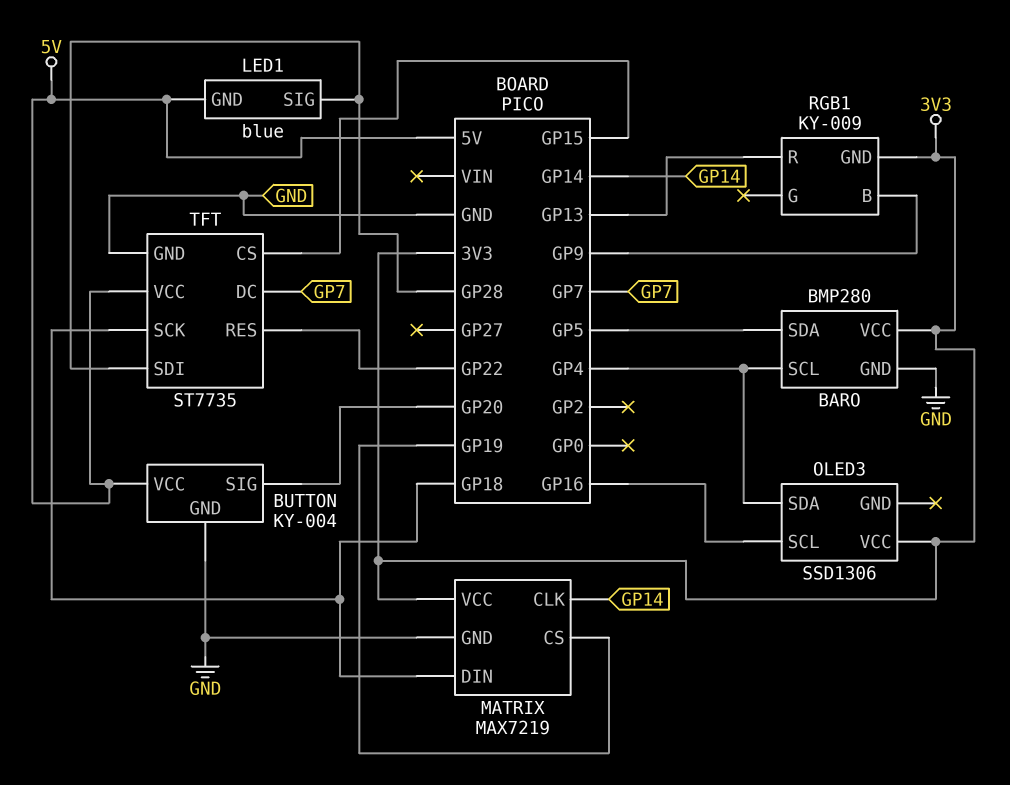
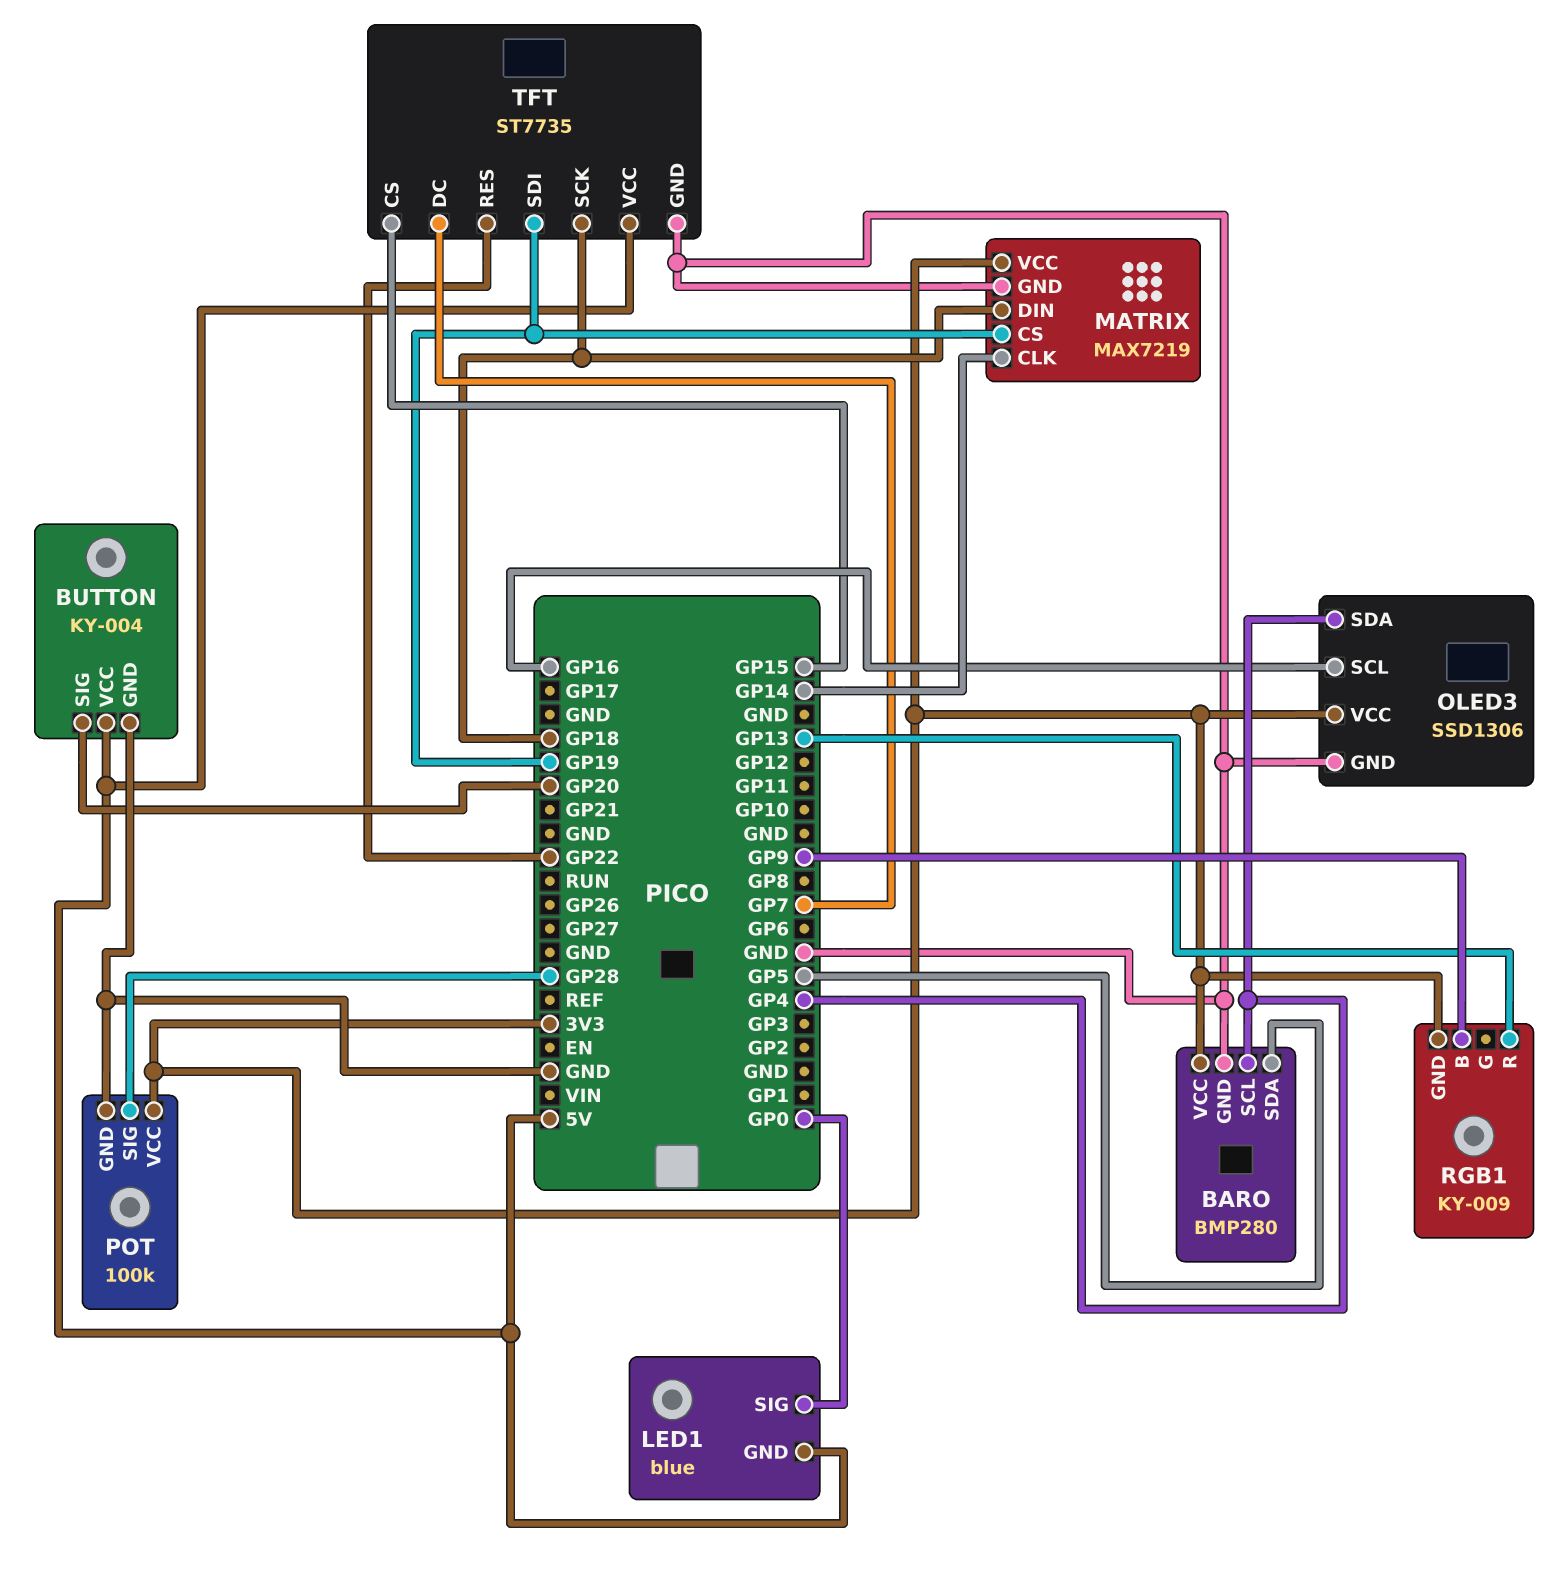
LED1 pin SIG: GP28 -> GP0
OLED3 pin GND: none -> GND
POT: none -> 100k
POT pin GND: none -> GND
POT pin SIG: none -> GP28
POT pin VCC: none -> 3V3
TFT pin SDI: GP28 -> GP19

